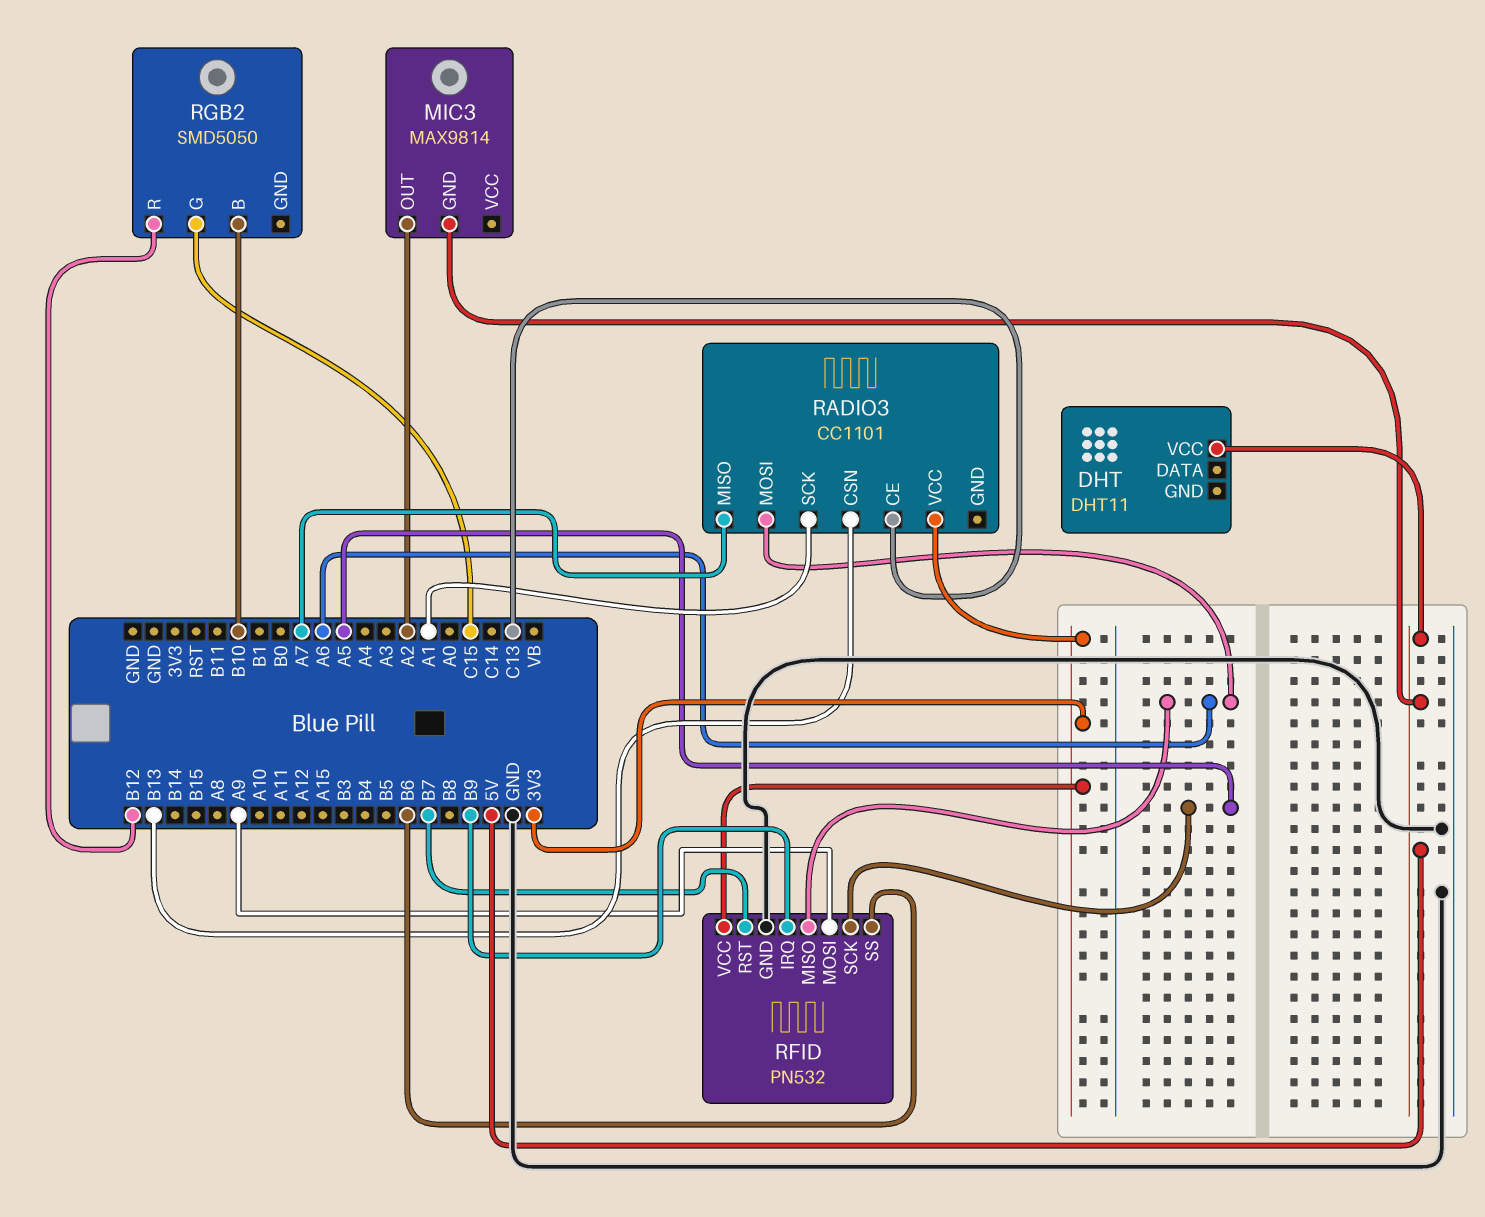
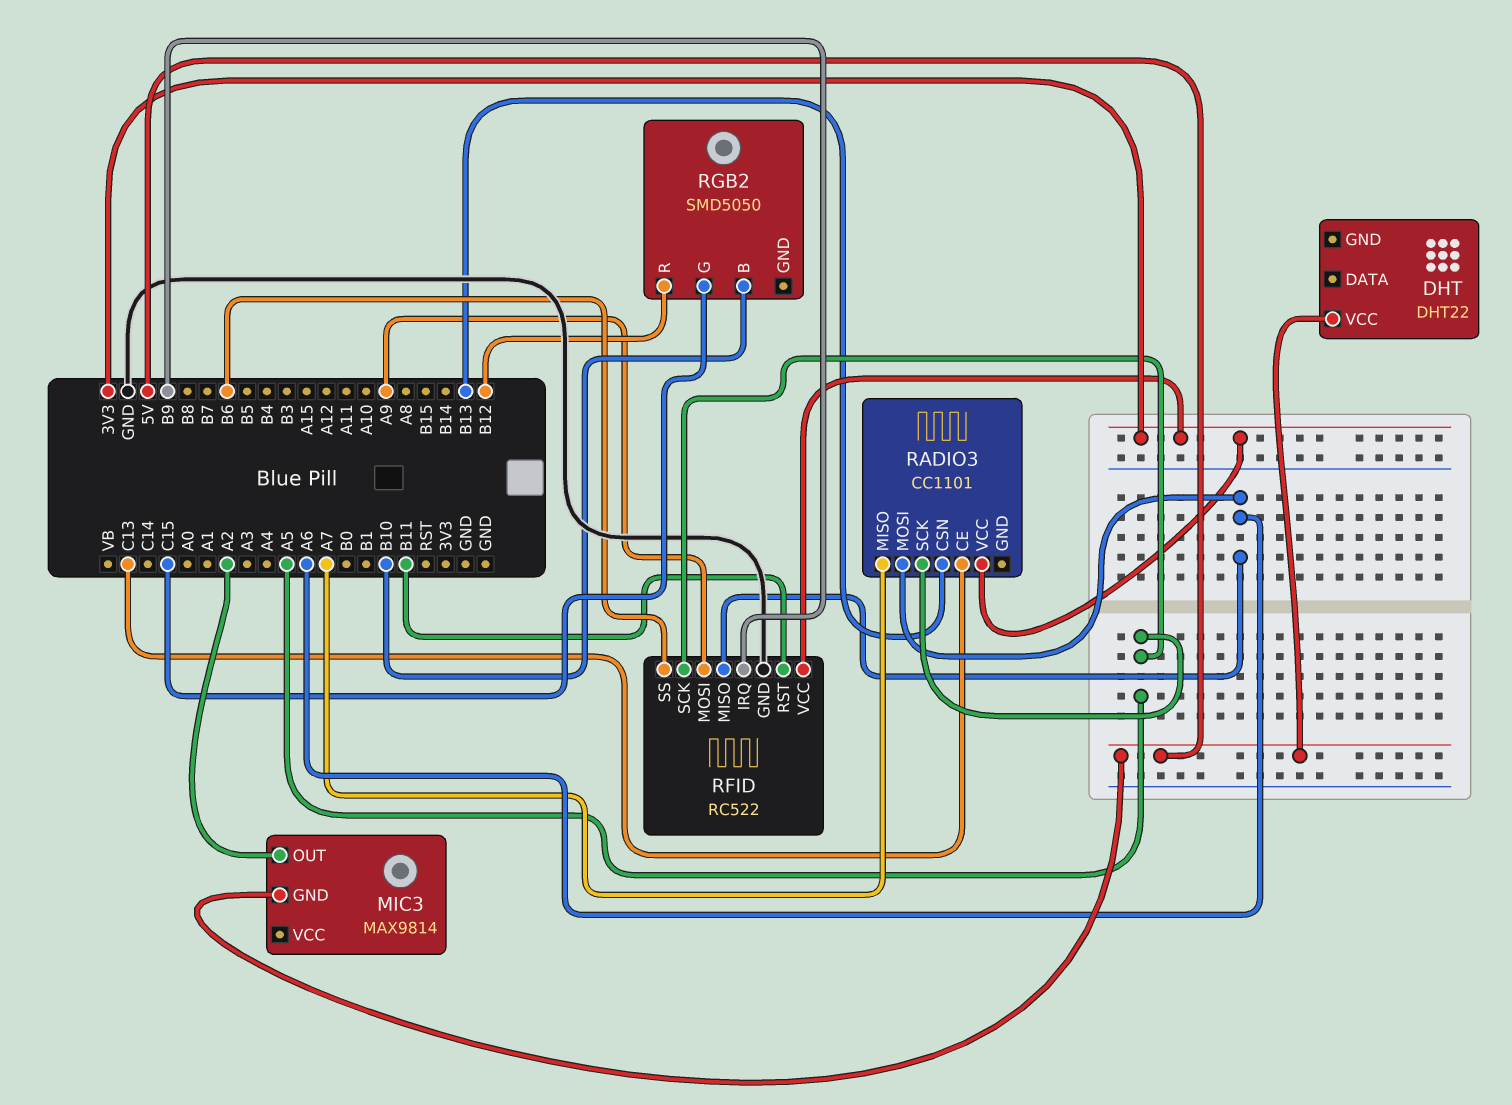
DHT: DHT11 -> DHT22
RADIO3 pin SCK: A1 -> A5
RFID: PN532 -> RC522
RFID pin RST: B7 -> B11

